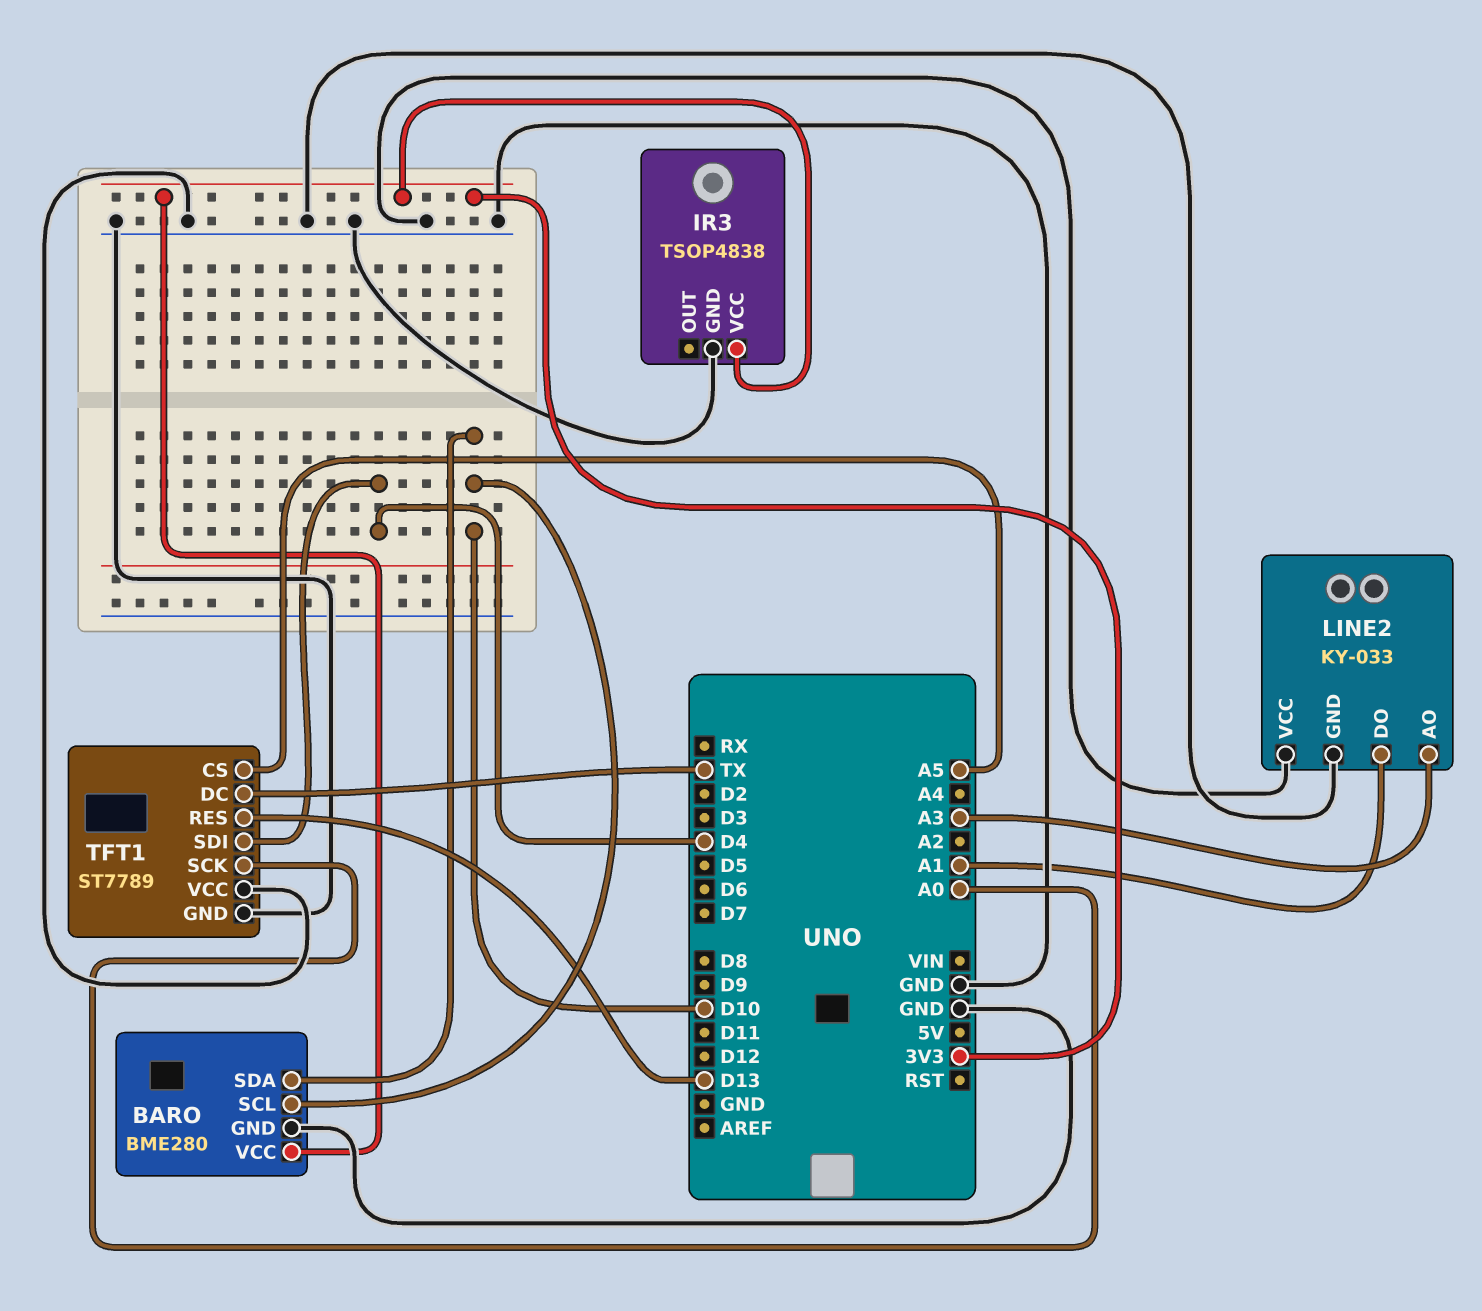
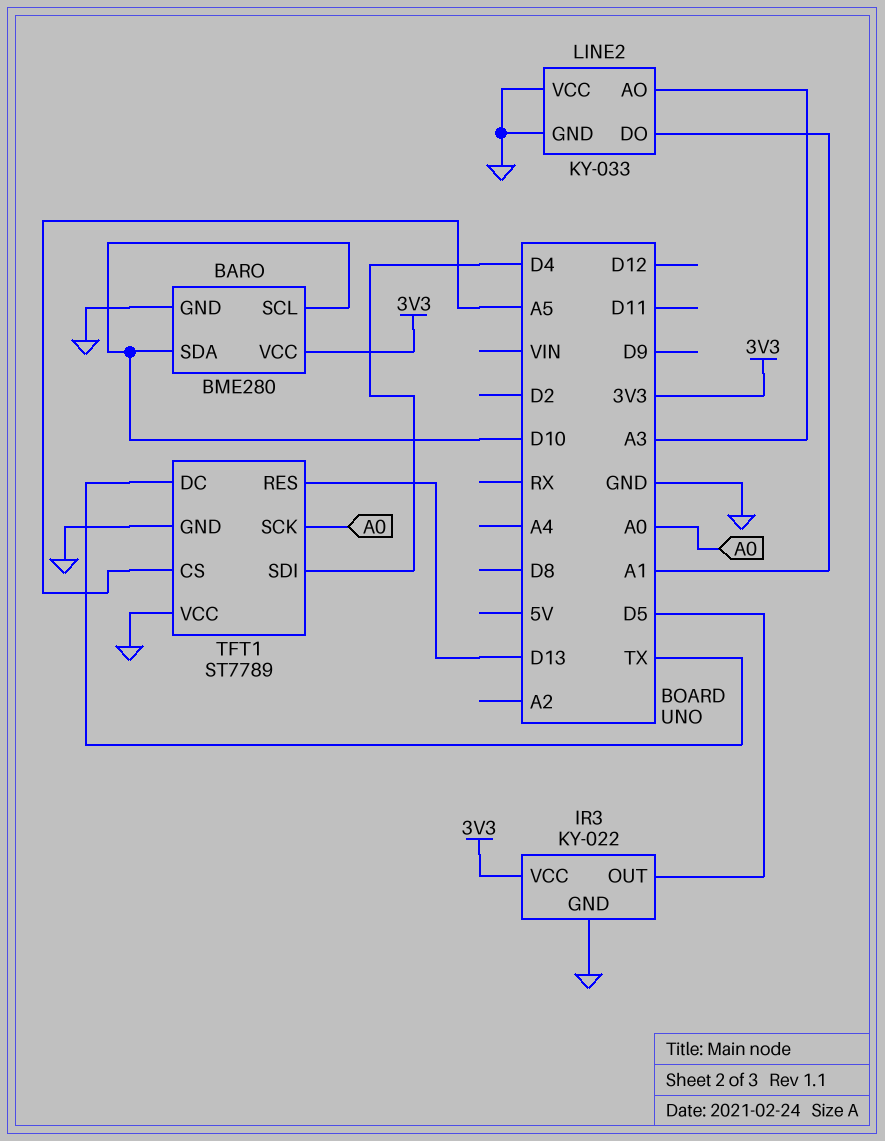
IR3: TSOP4838 -> KY-022
IR3 pin OUT: none -> D5

